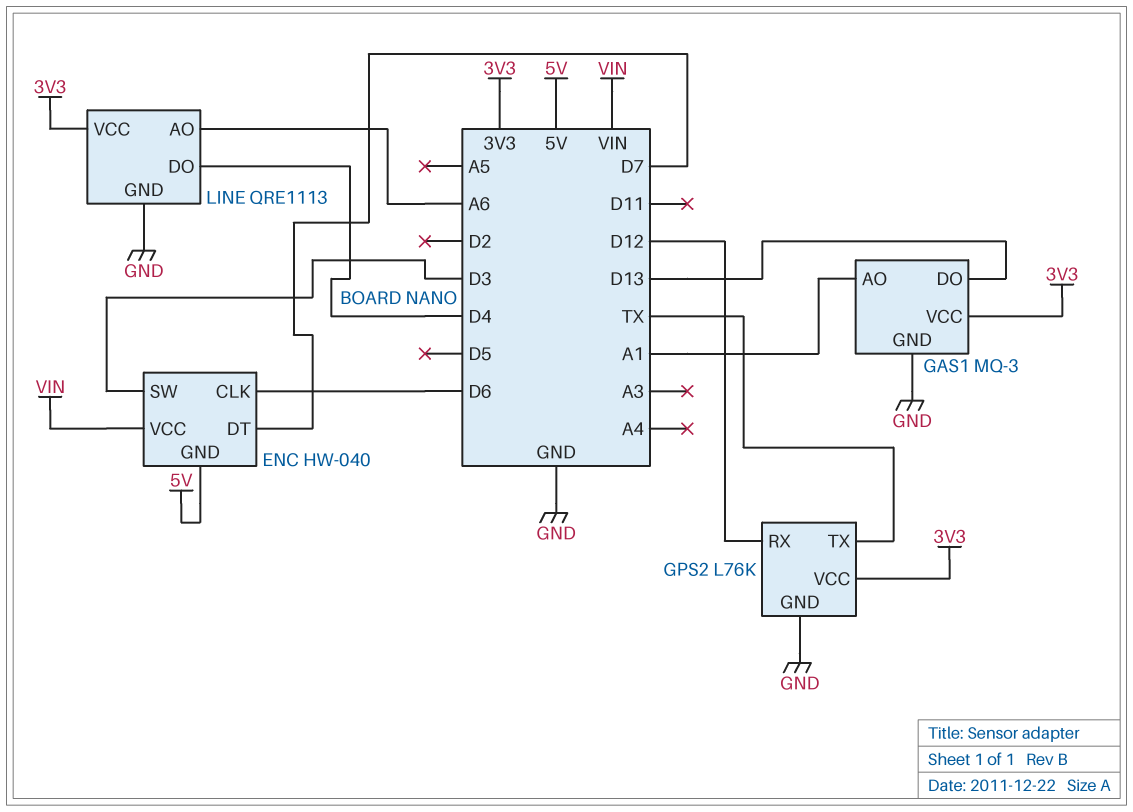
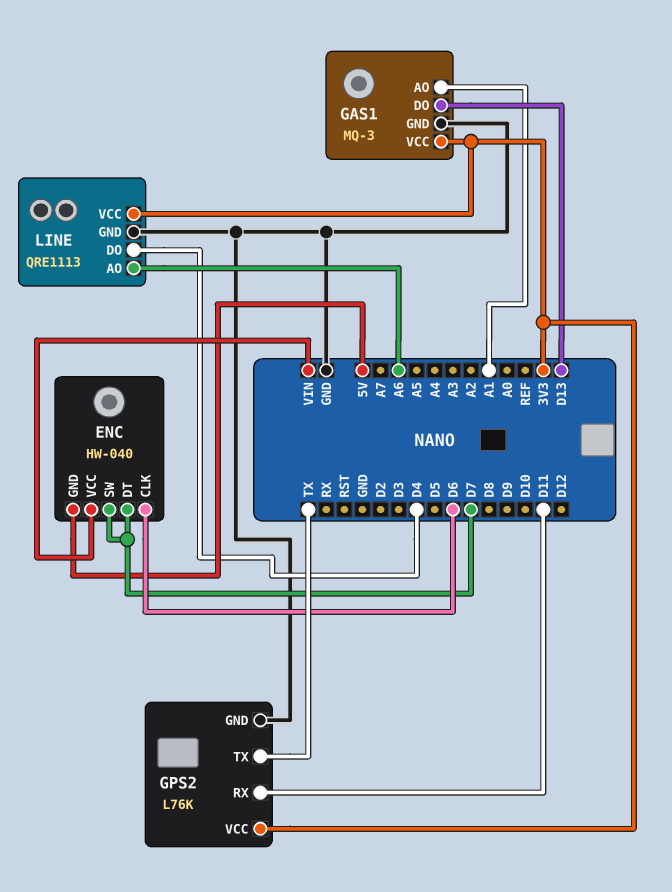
ENC pin SW: D3 -> D7
GPS2 pin RX: D12 -> D11

